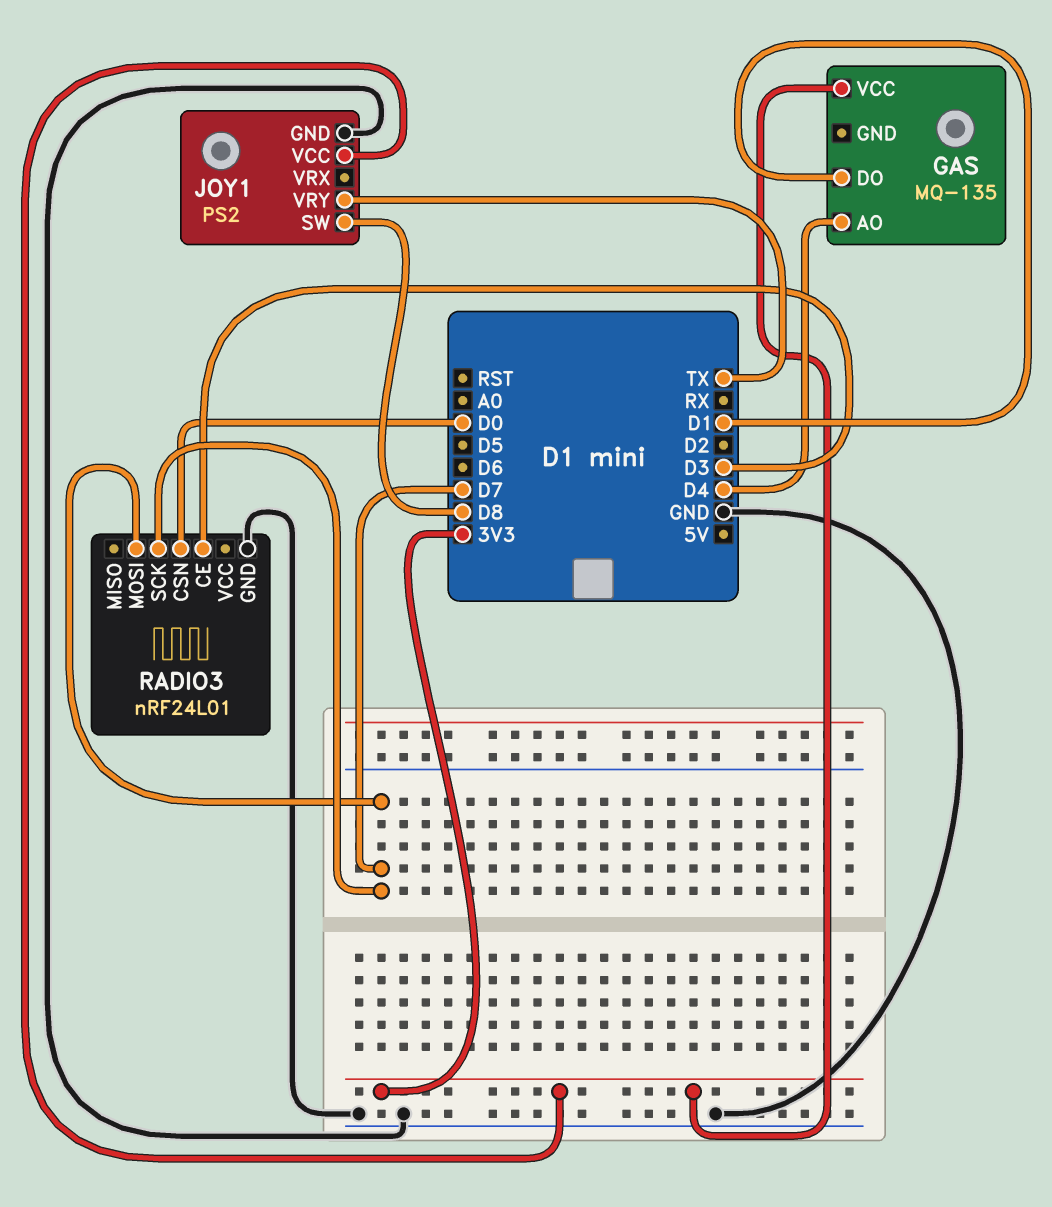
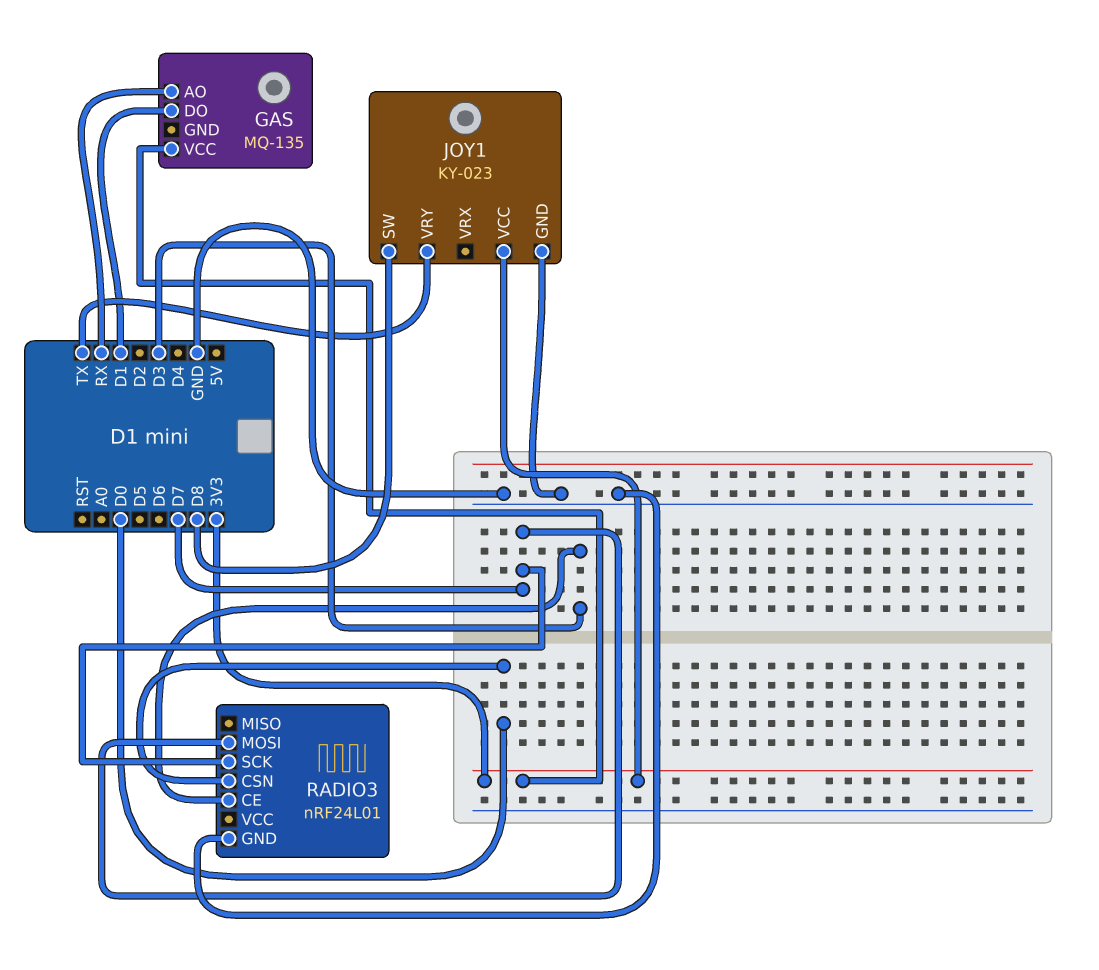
GAS pin AO: D4 -> RX
JOY1: PS2 -> KY-023

